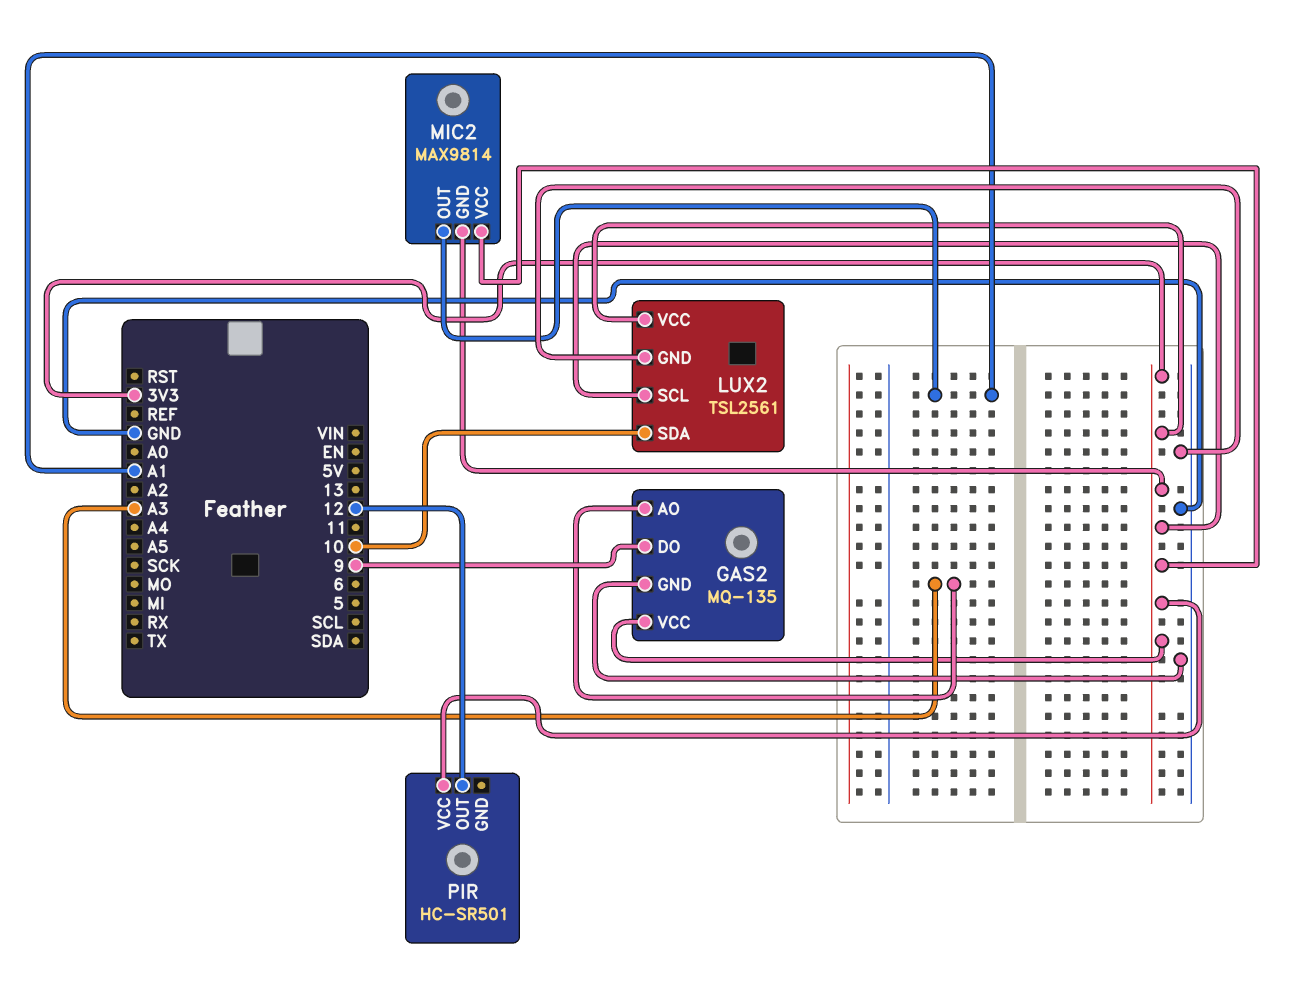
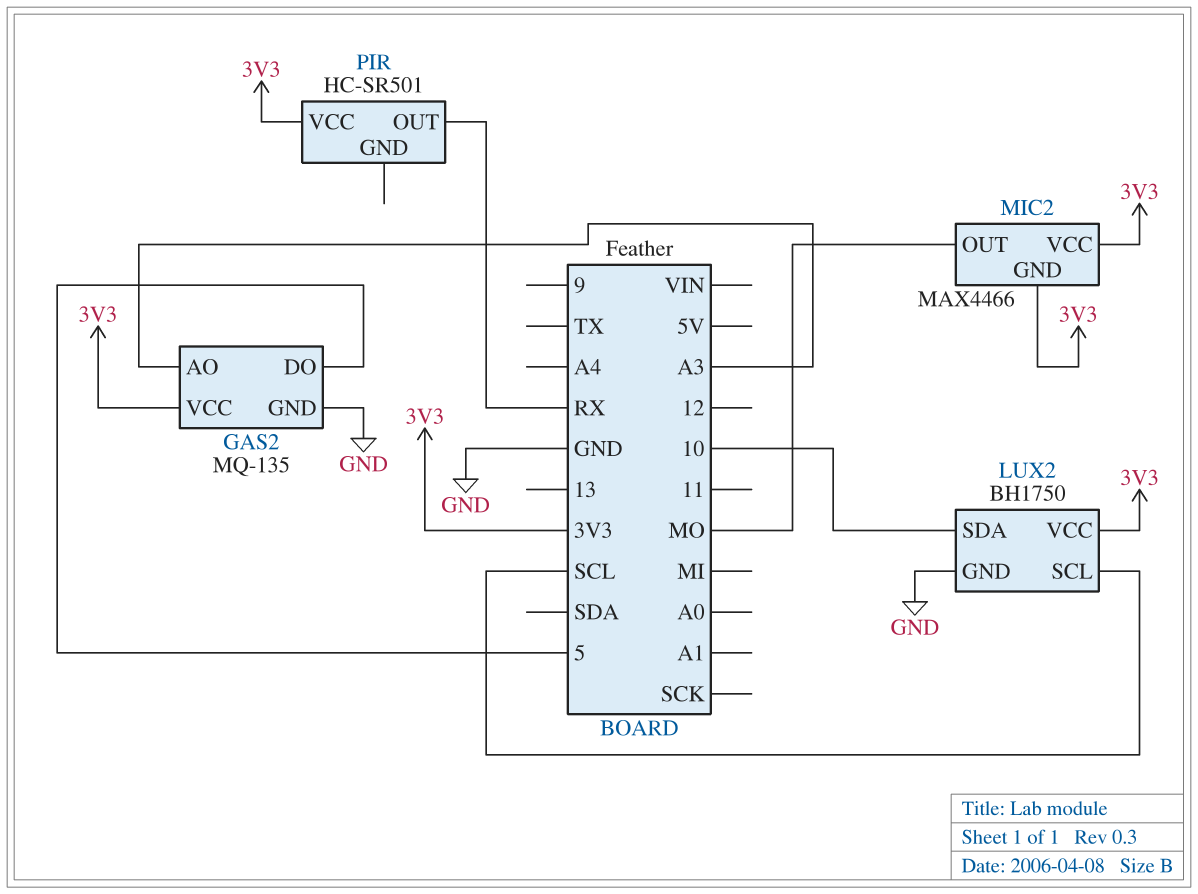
GAS2 pin DO: 9 -> 5
LUX2: TSL2561 -> BH1750
LUX2 pin SCL: 3V3 -> SCL
MIC2: MAX9814 -> MAX4466
MIC2 pin OUT: A1 -> MO
PIR pin OUT: 12 -> RX

